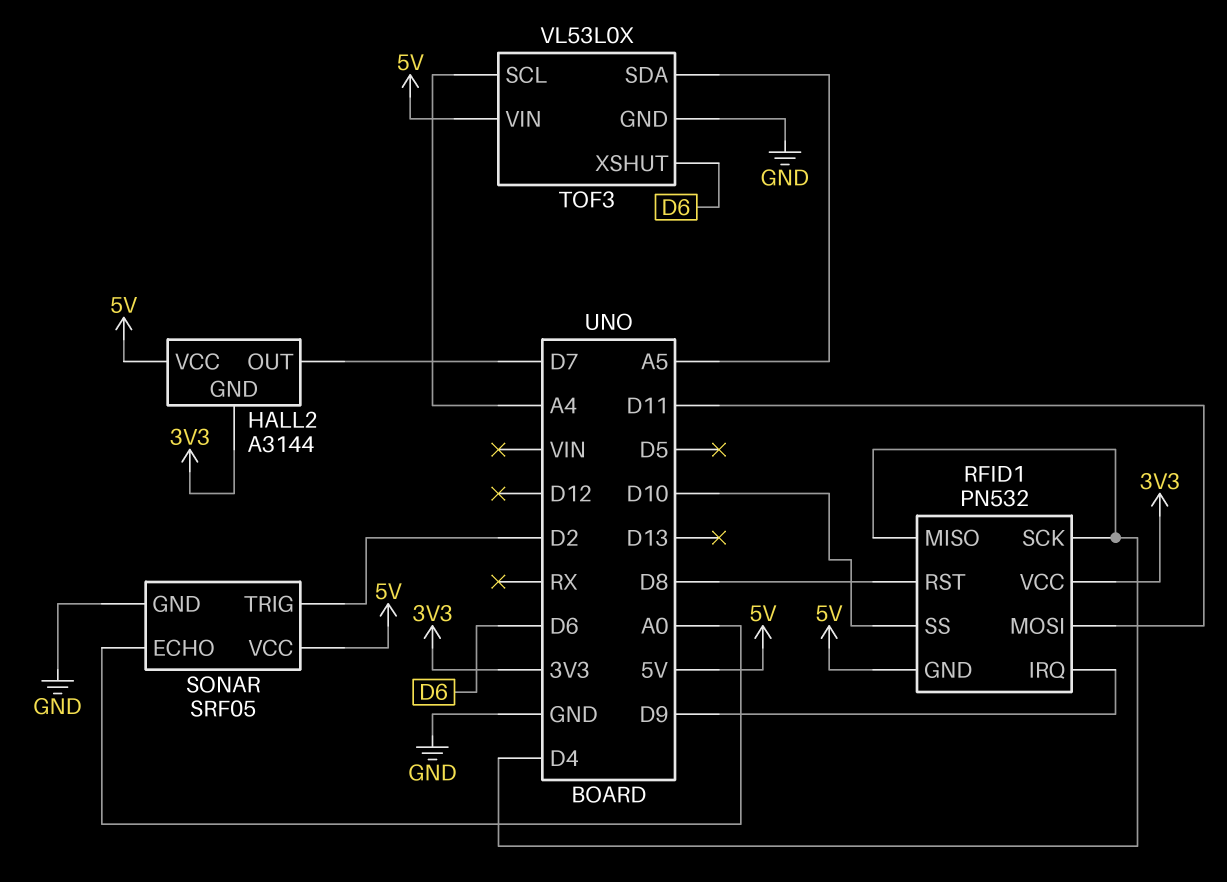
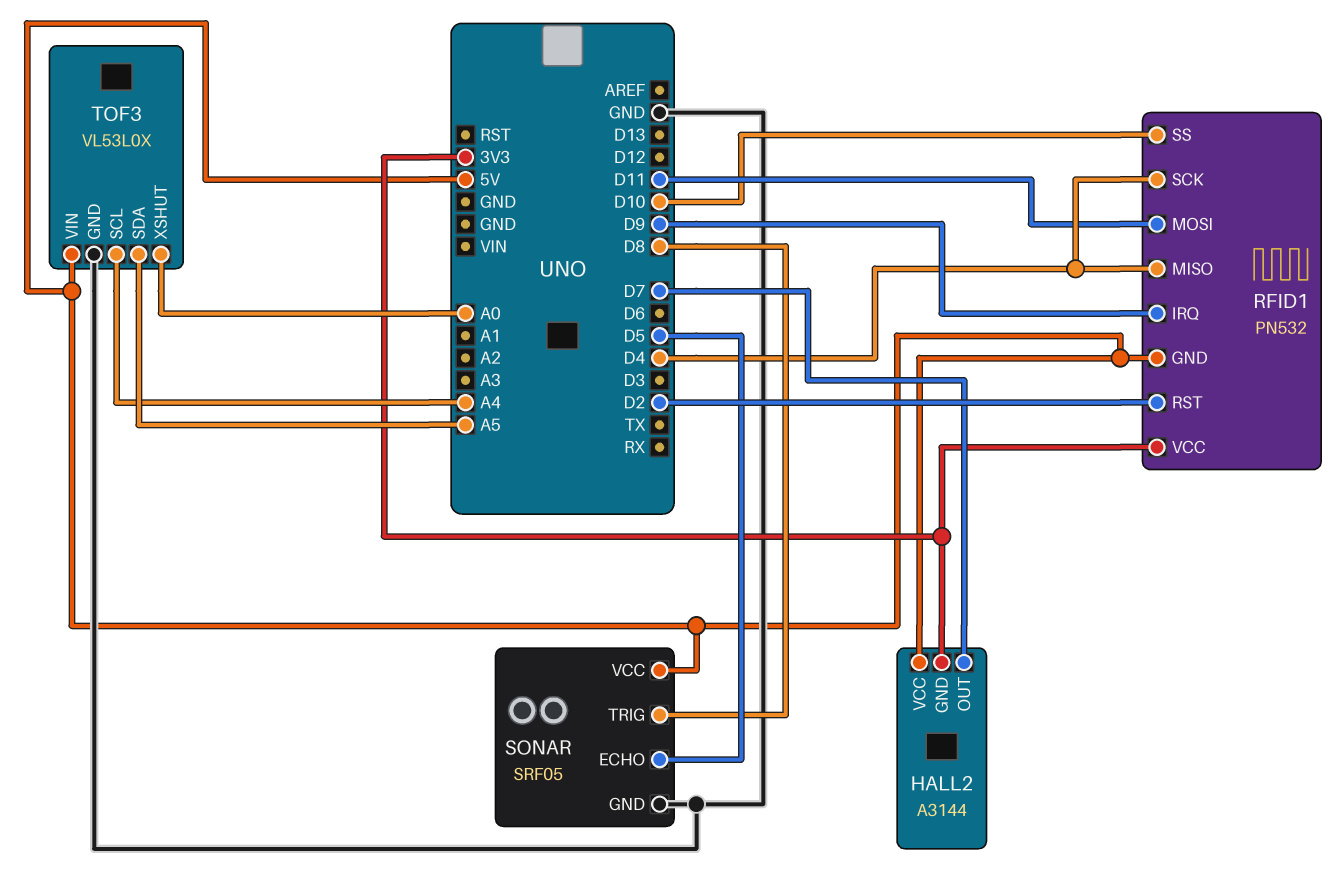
RFID1 pin RST: D8 -> D2
SONAR pin ECHO: A0 -> D5
SONAR pin TRIG: D2 -> D8
TOF3 pin XSHUT: D6 -> A0

